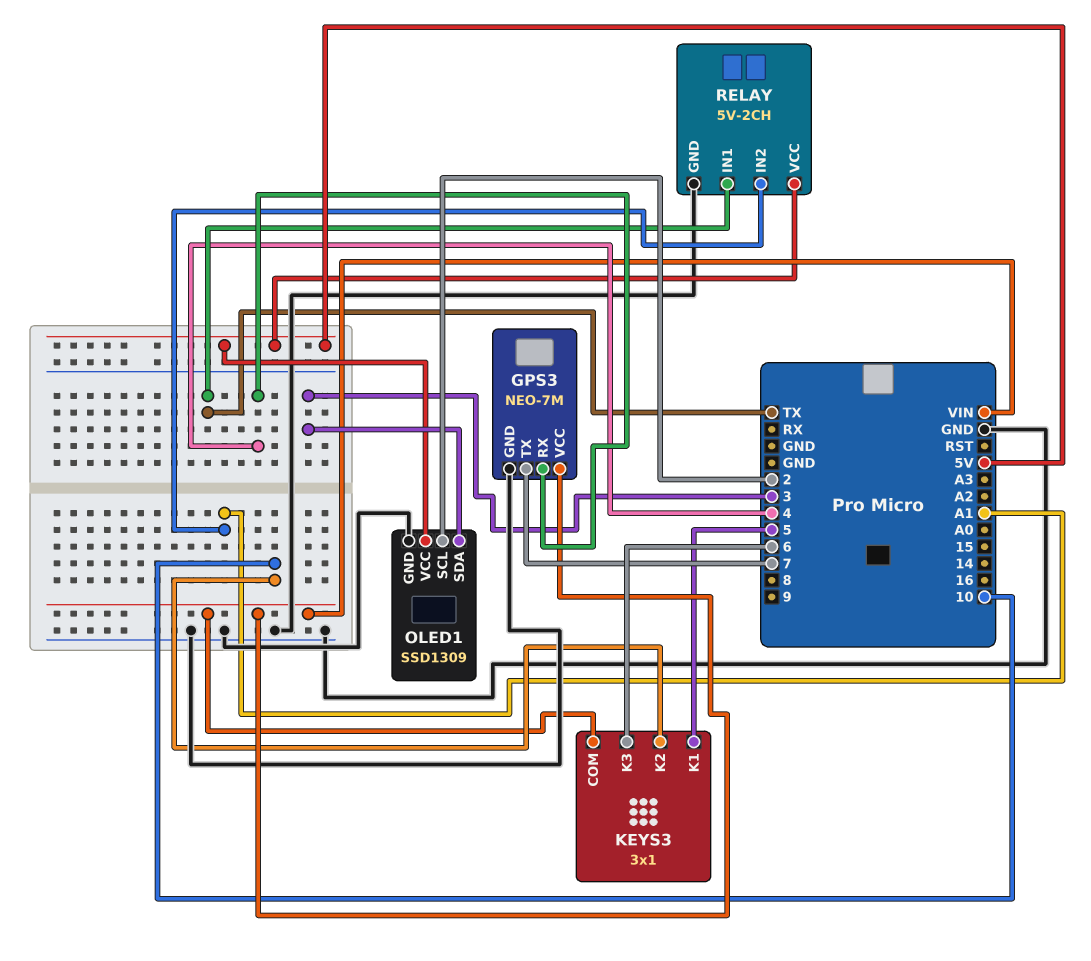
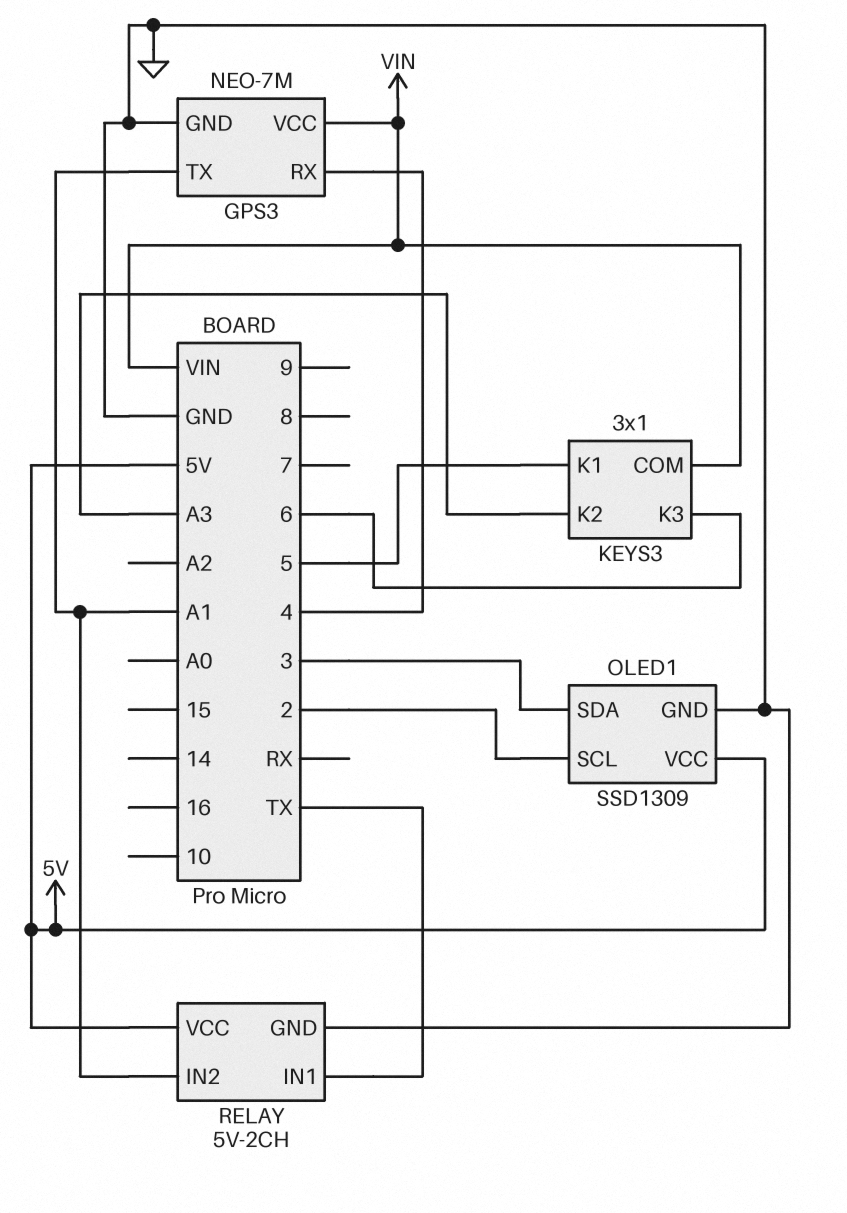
GPS3 pin TX: 7 -> A1
KEYS3 pin K2: 10 -> A3

